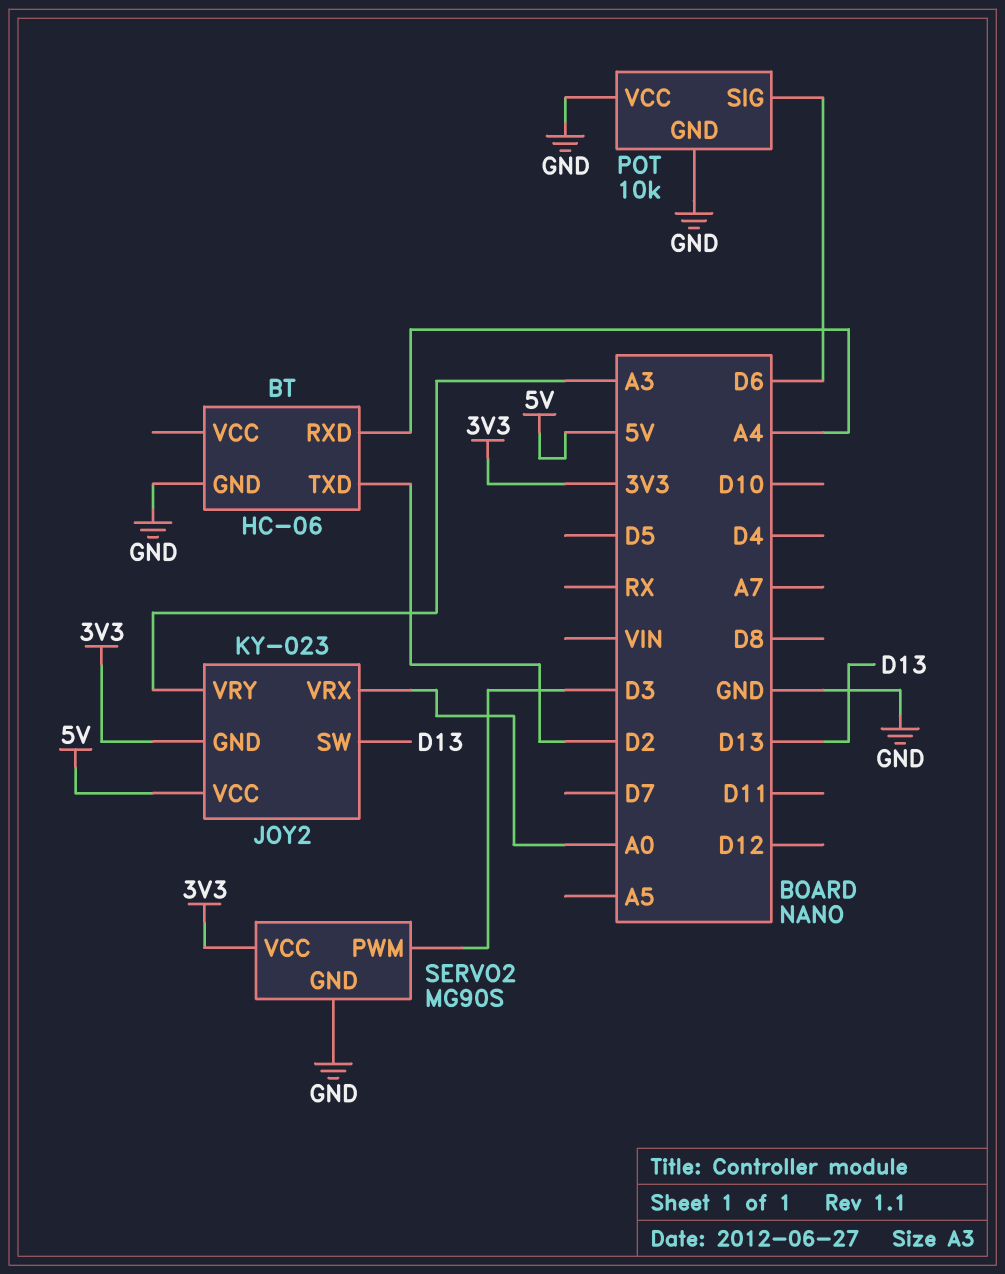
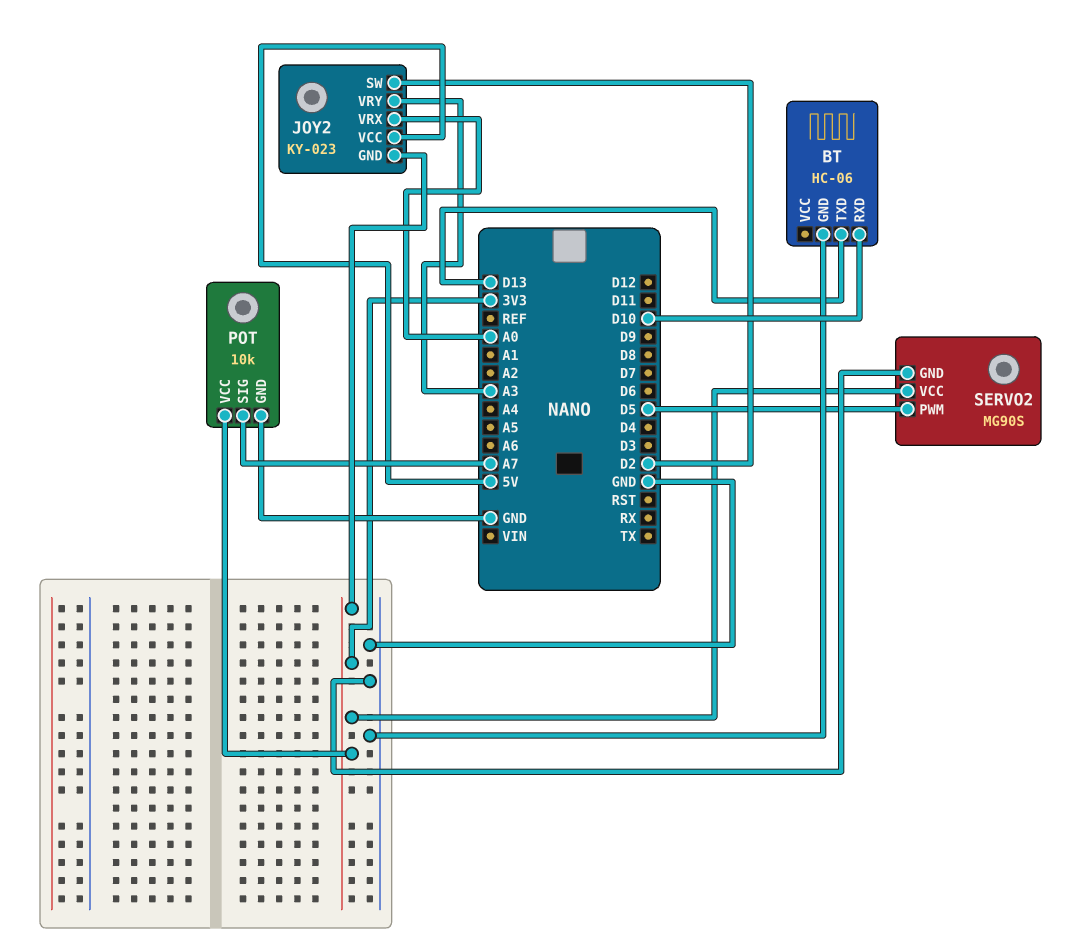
BT pin RXD: A4 -> D10
BT pin TXD: D2 -> D13
JOY2 pin SW: D13 -> D2
POT pin SIG: D6 -> A7
POT pin VCC: GND -> 3V3
SERVO2 pin PWM: D3 -> D5

